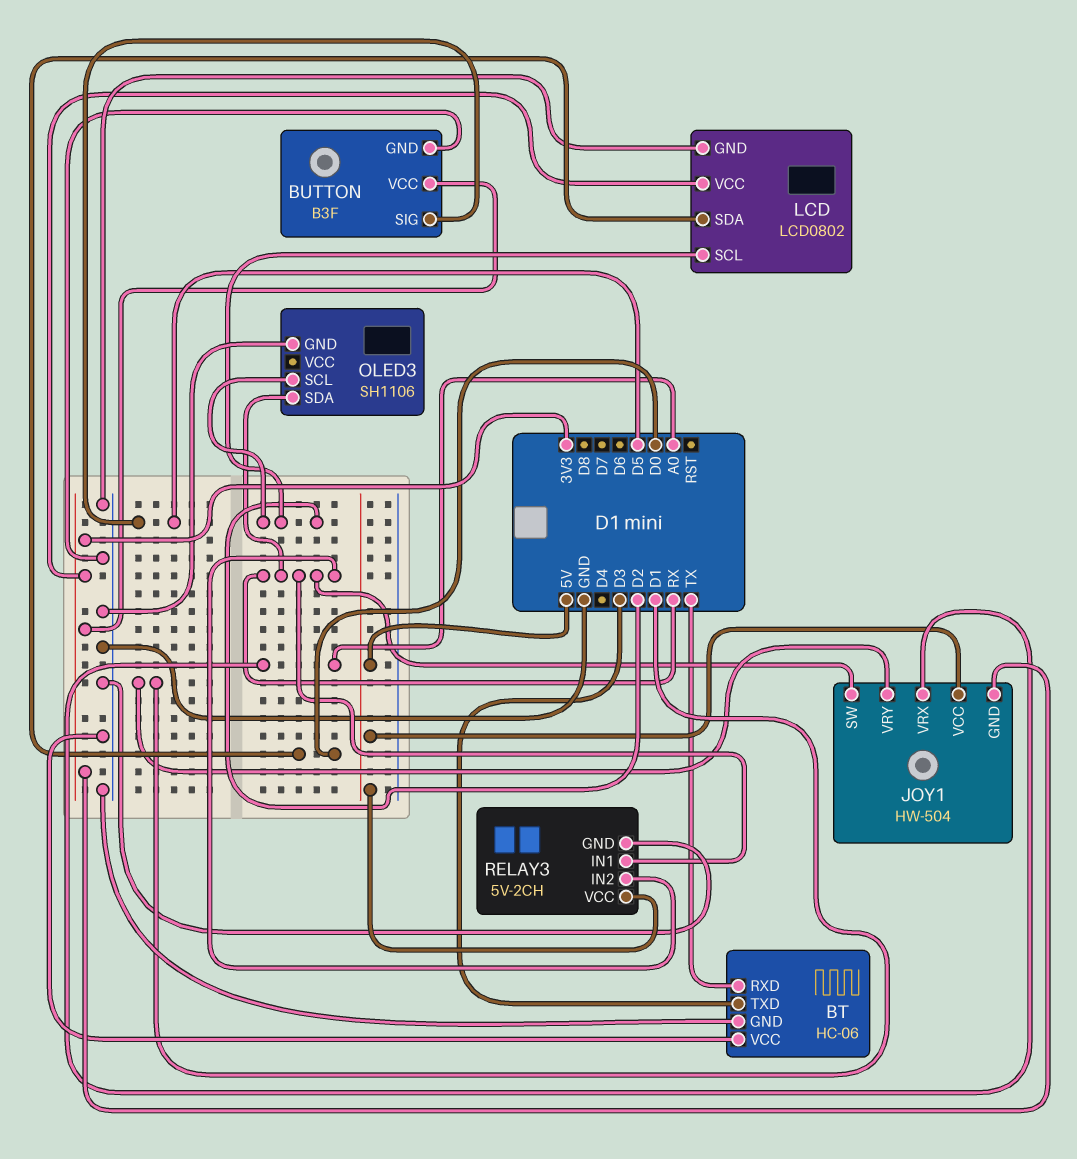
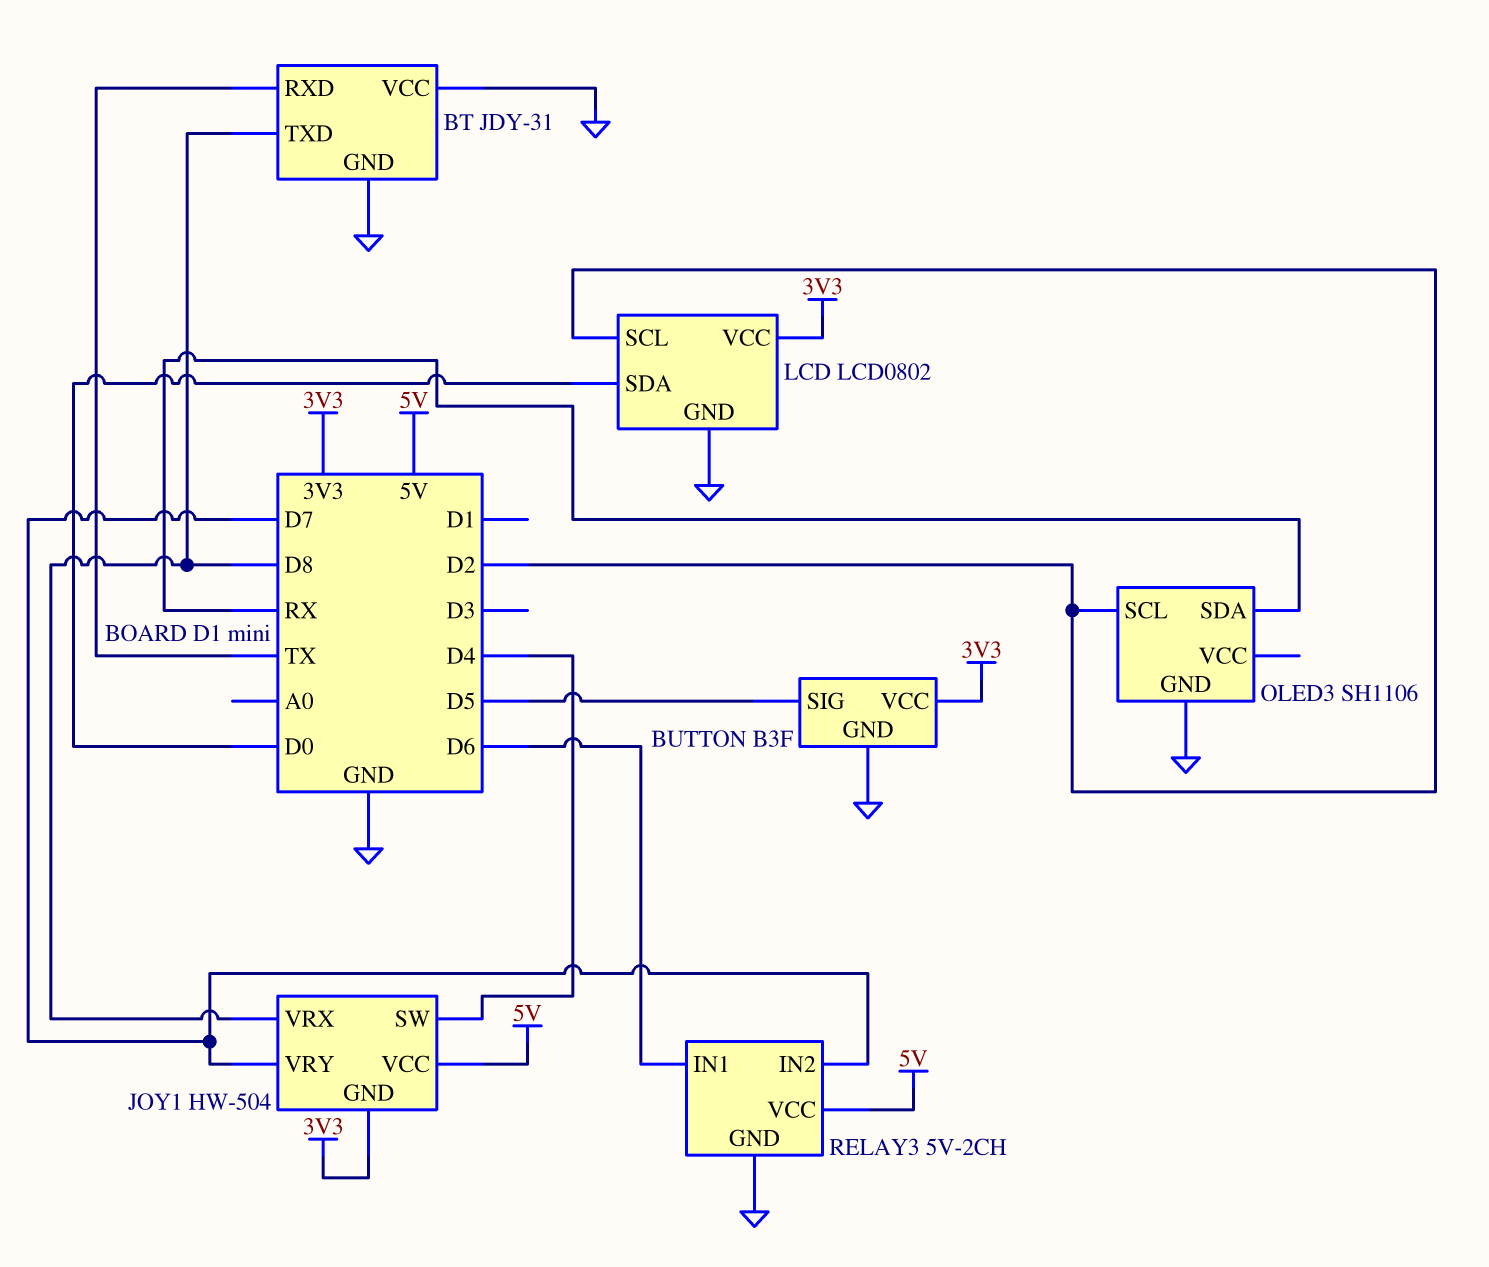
BT: HC-06 -> JDY-31
BT pin TXD: D3 -> D8
JOY1 pin SW: RX -> D4
JOY1 pin VRX: A0 -> D8
JOY1 pin VRY: D1 -> D7
RELAY3 pin IN1: RX -> D6
RELAY3 pin IN2: RX -> D7

